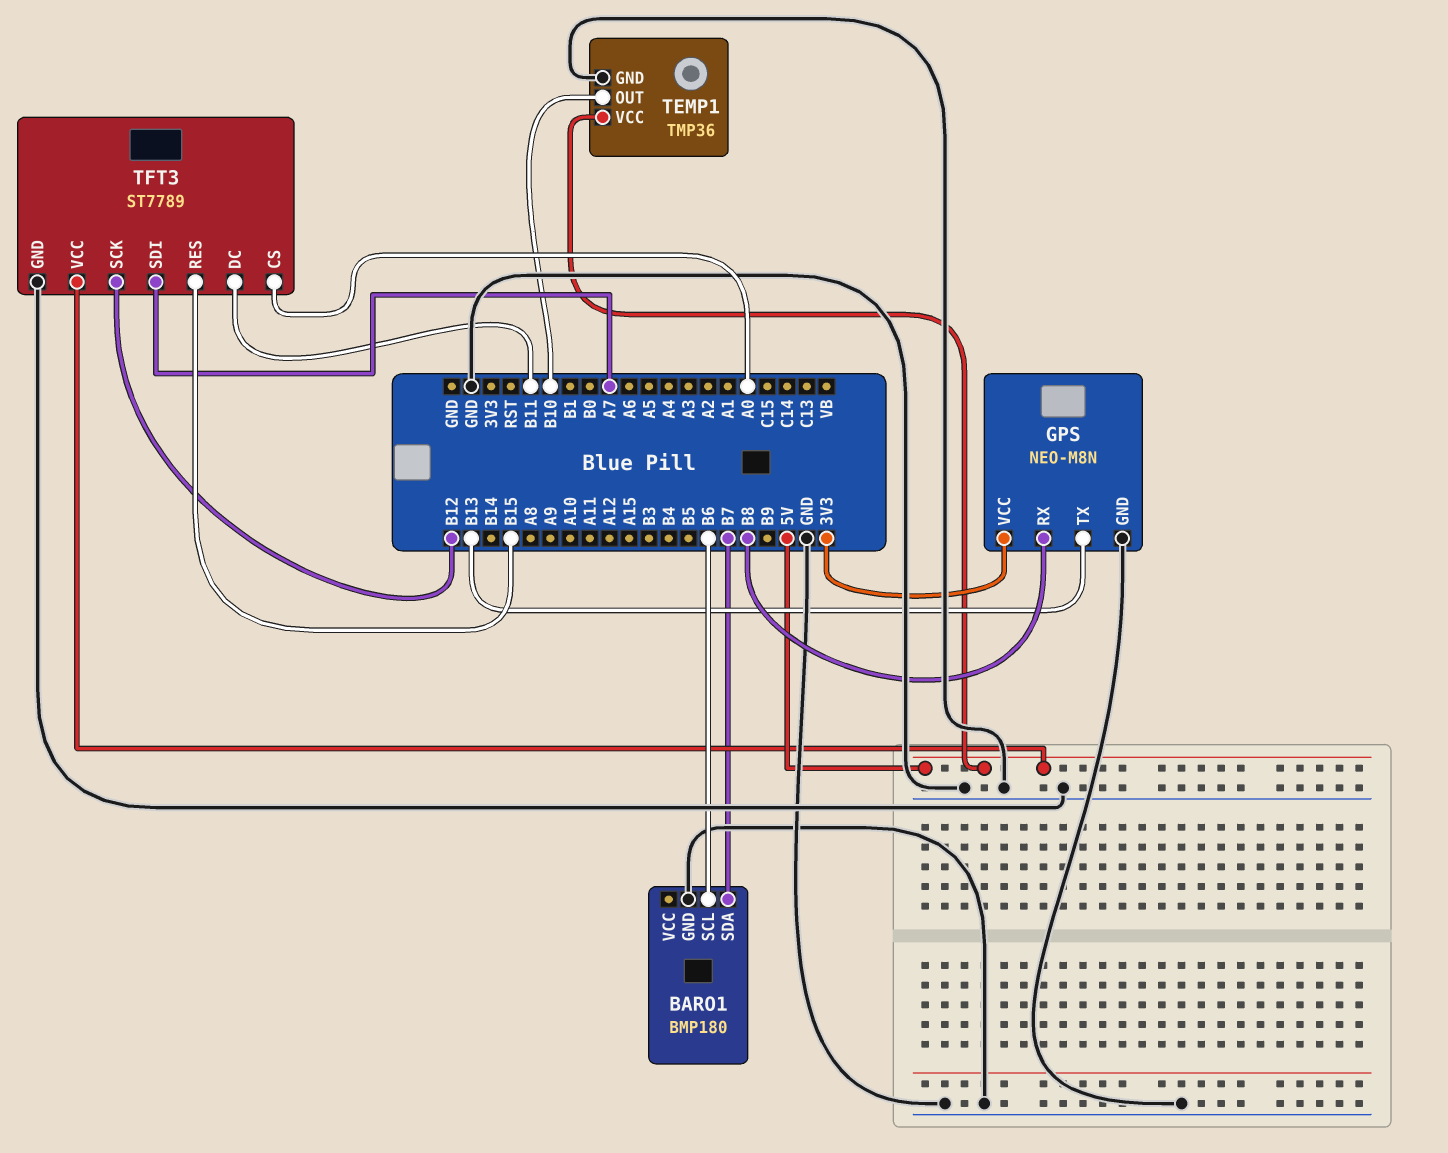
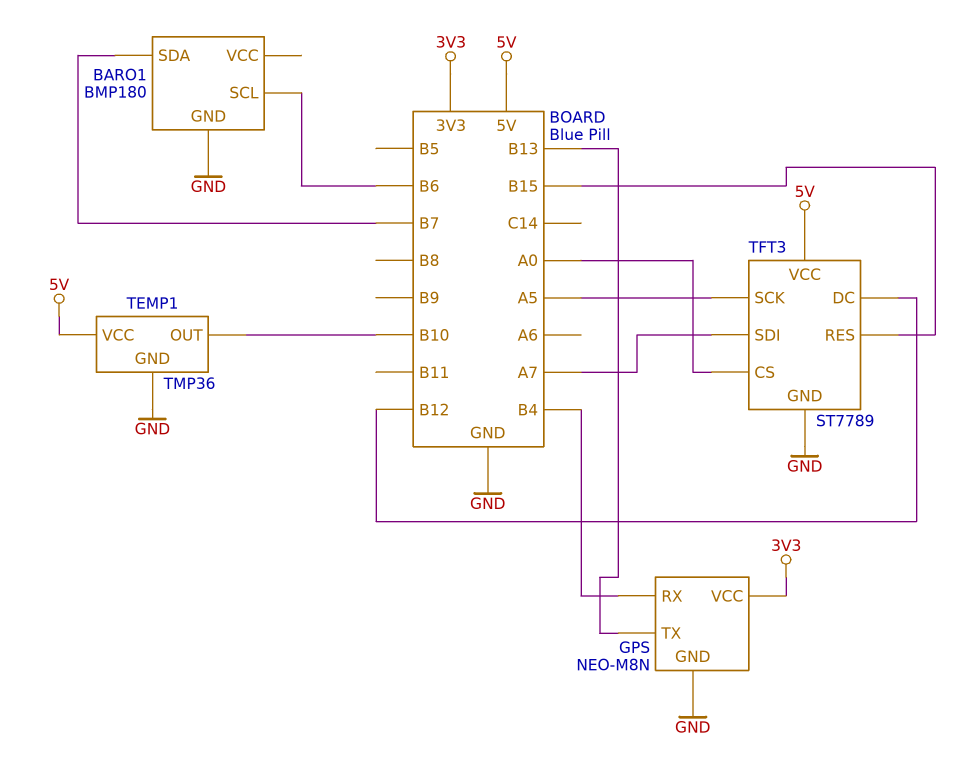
GPS pin RX: B8 -> B4
TFT3 pin DC: B11 -> B12
TFT3 pin SCK: B12 -> A5

